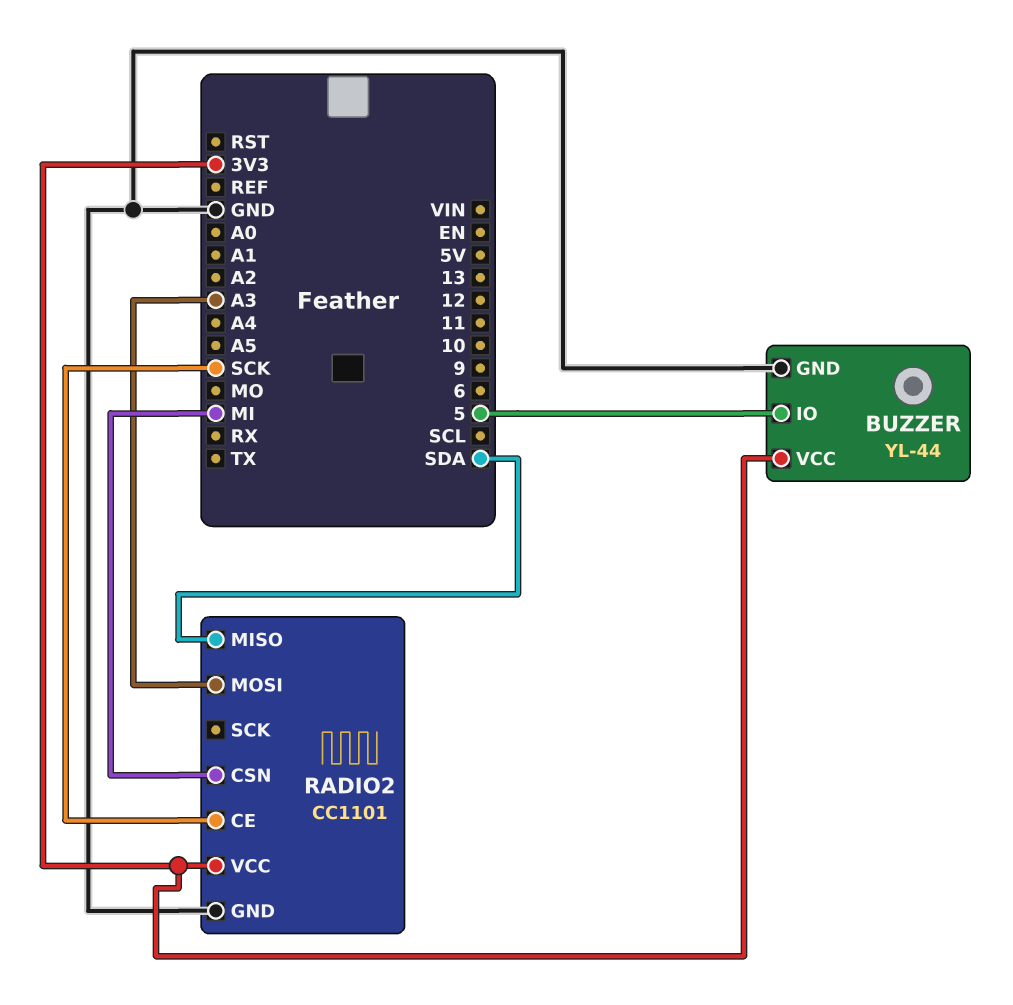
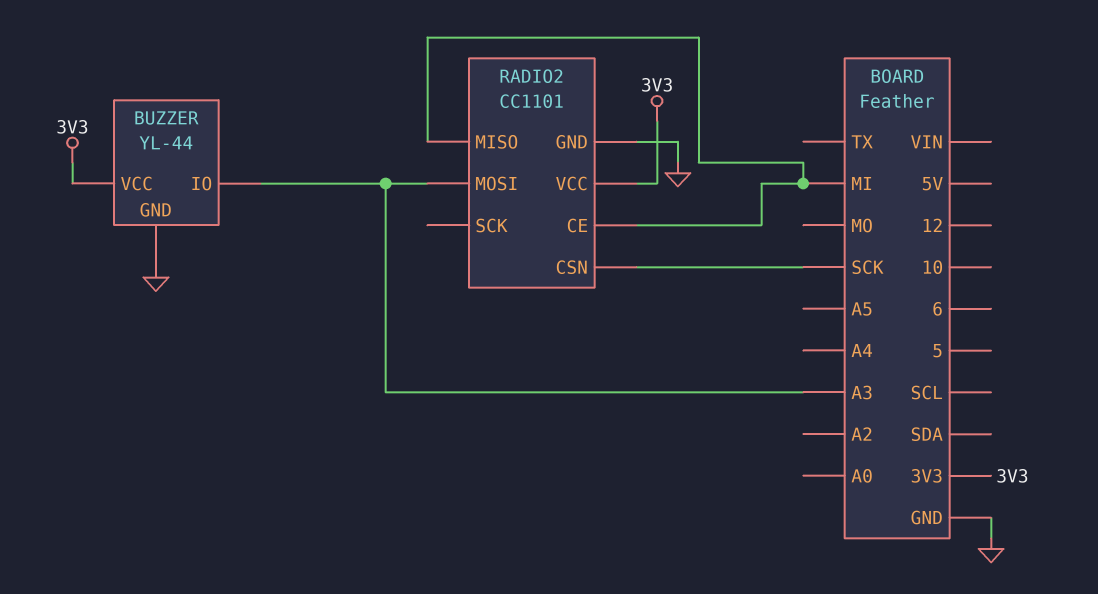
BUZZER pin IO: 5 -> A3
RADIO2 pin CE: SCK -> MI
RADIO2 pin CSN: MI -> SCK
RADIO2 pin MISO: SDA -> MI

